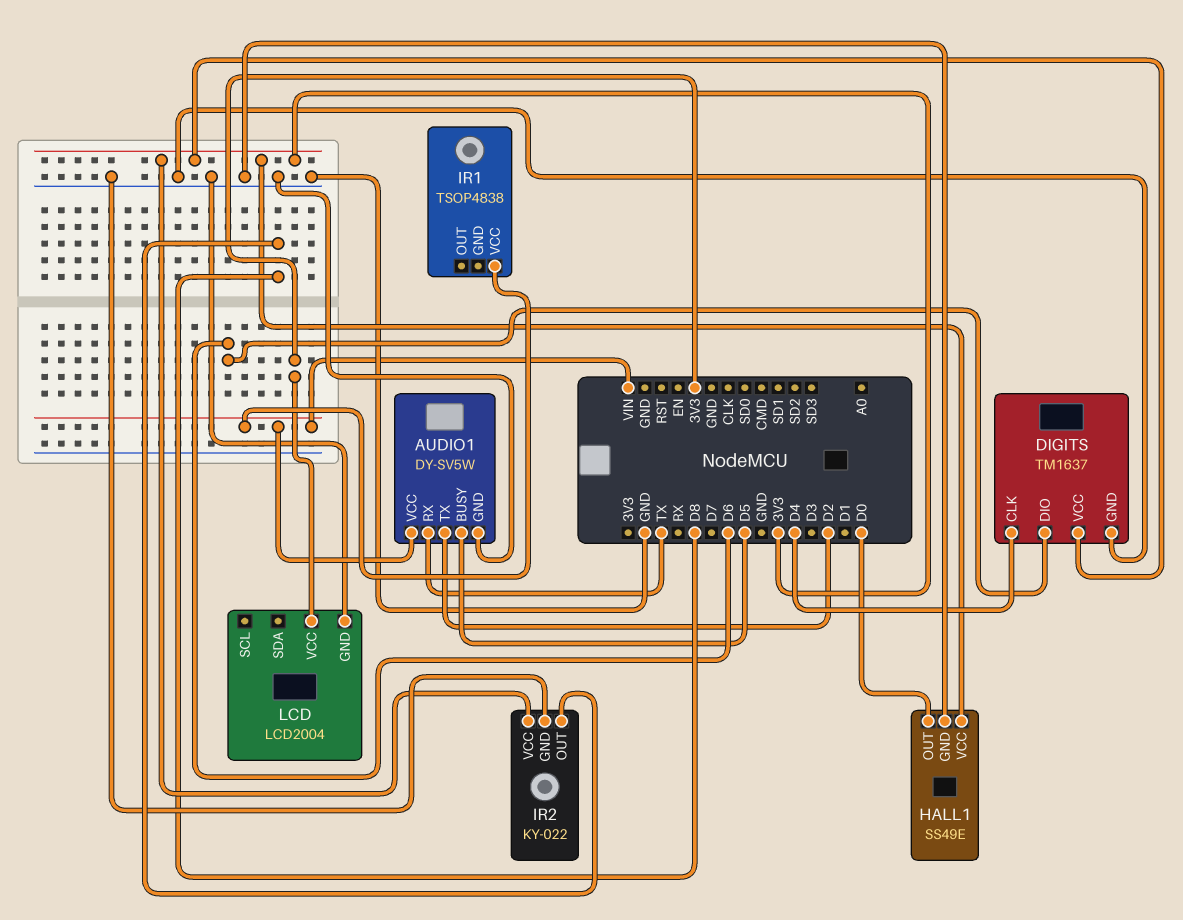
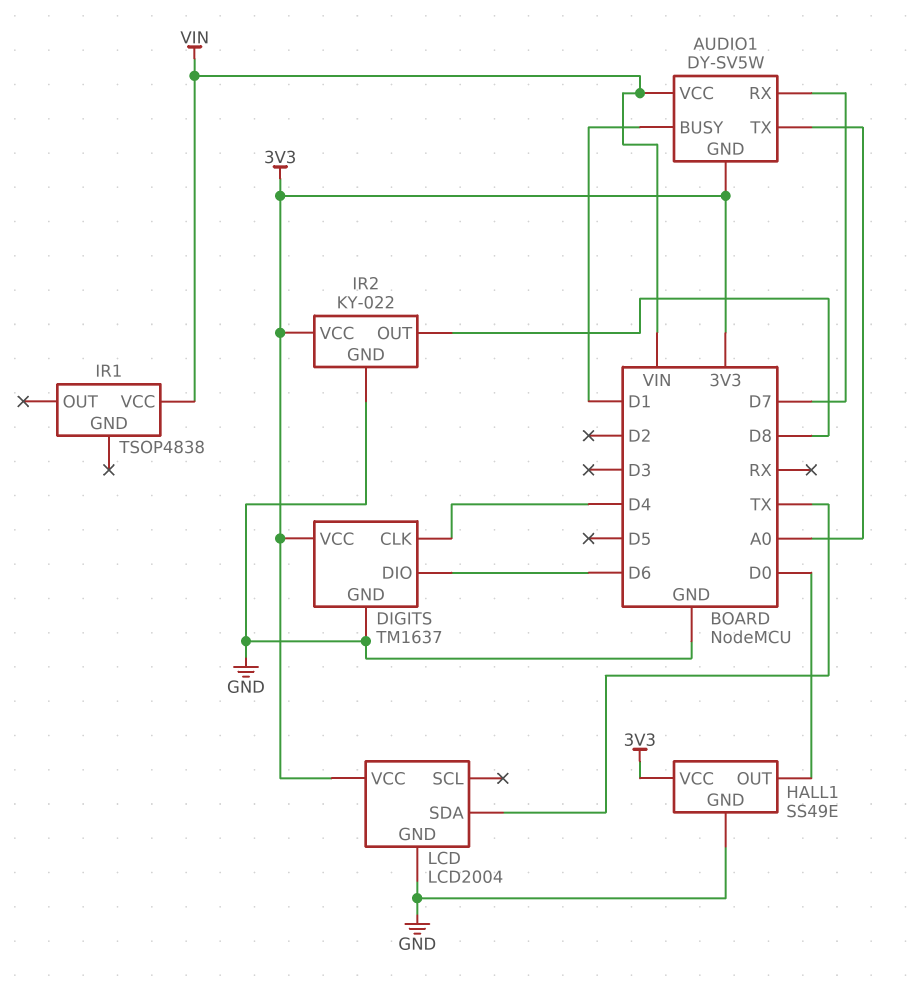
AUDIO1 pin BUSY: D5 -> D1
AUDIO1 pin GND: GND -> 3V3
AUDIO1 pin RX: TX -> D7
AUDIO1 pin TX: D2 -> A0
LCD pin SDA: none -> TX

